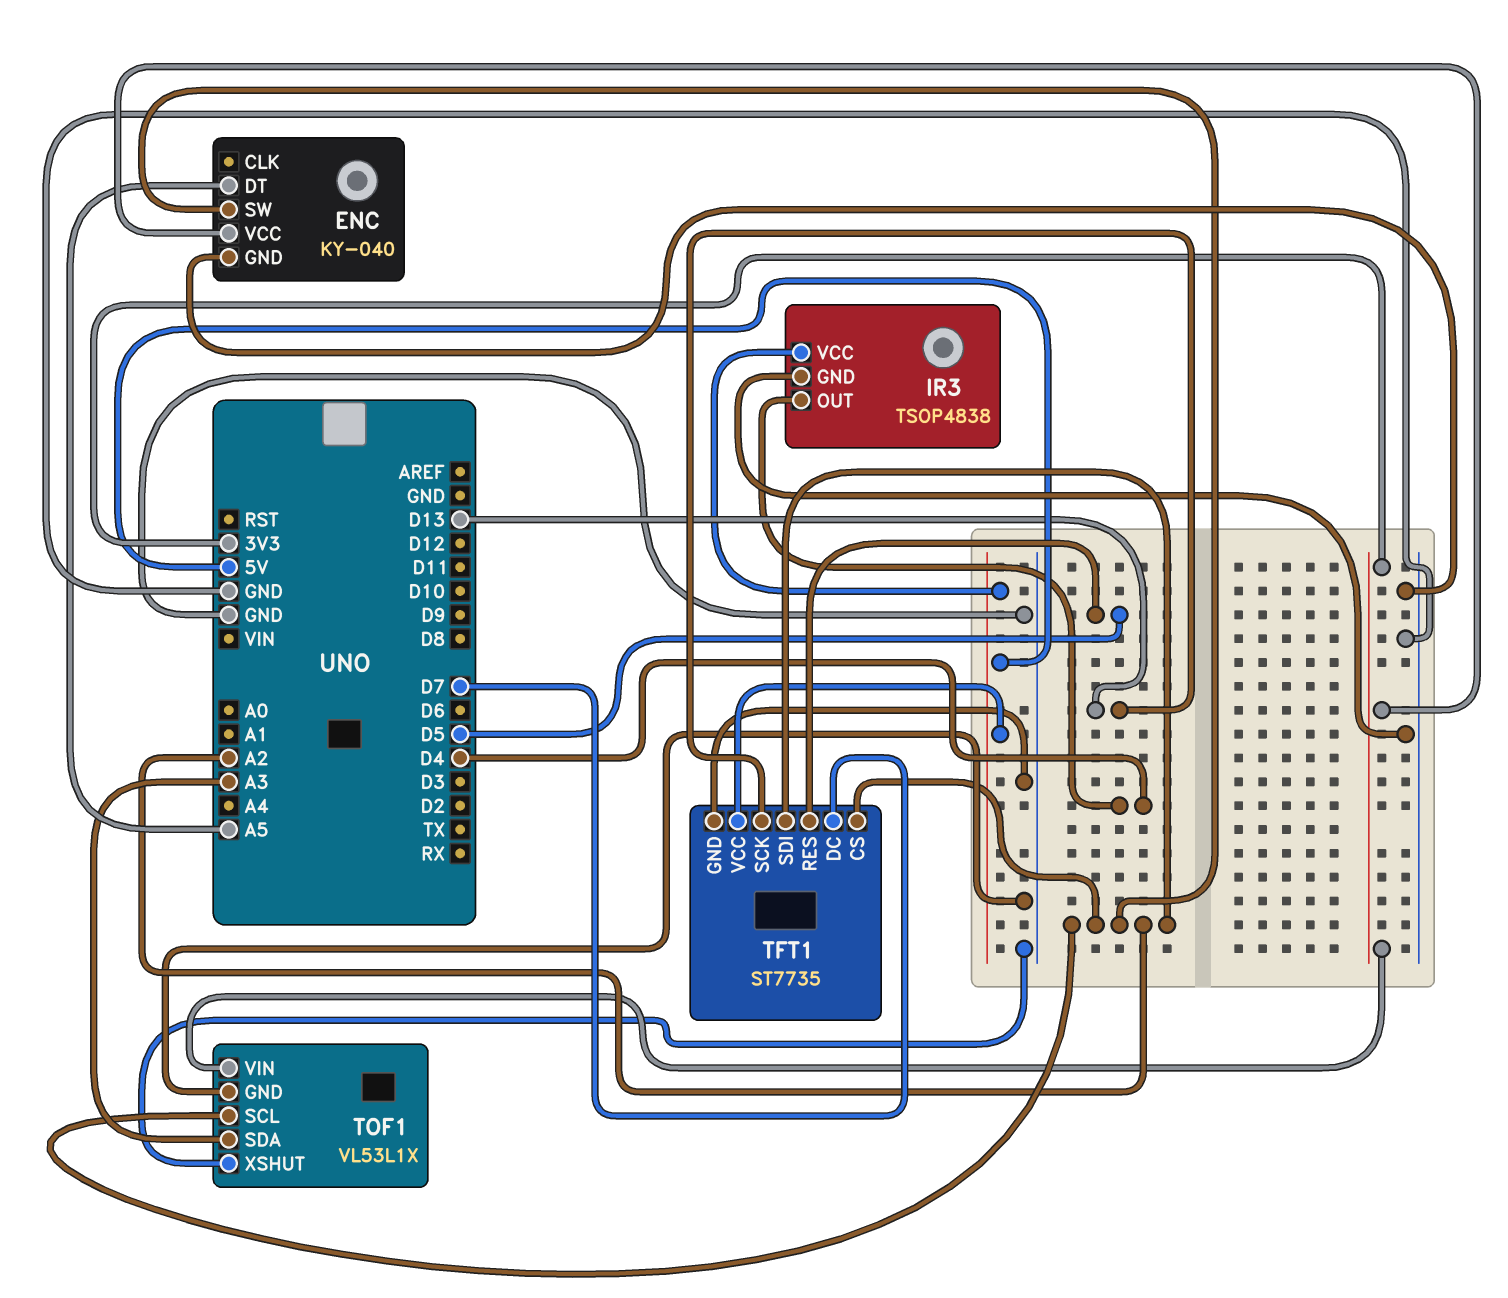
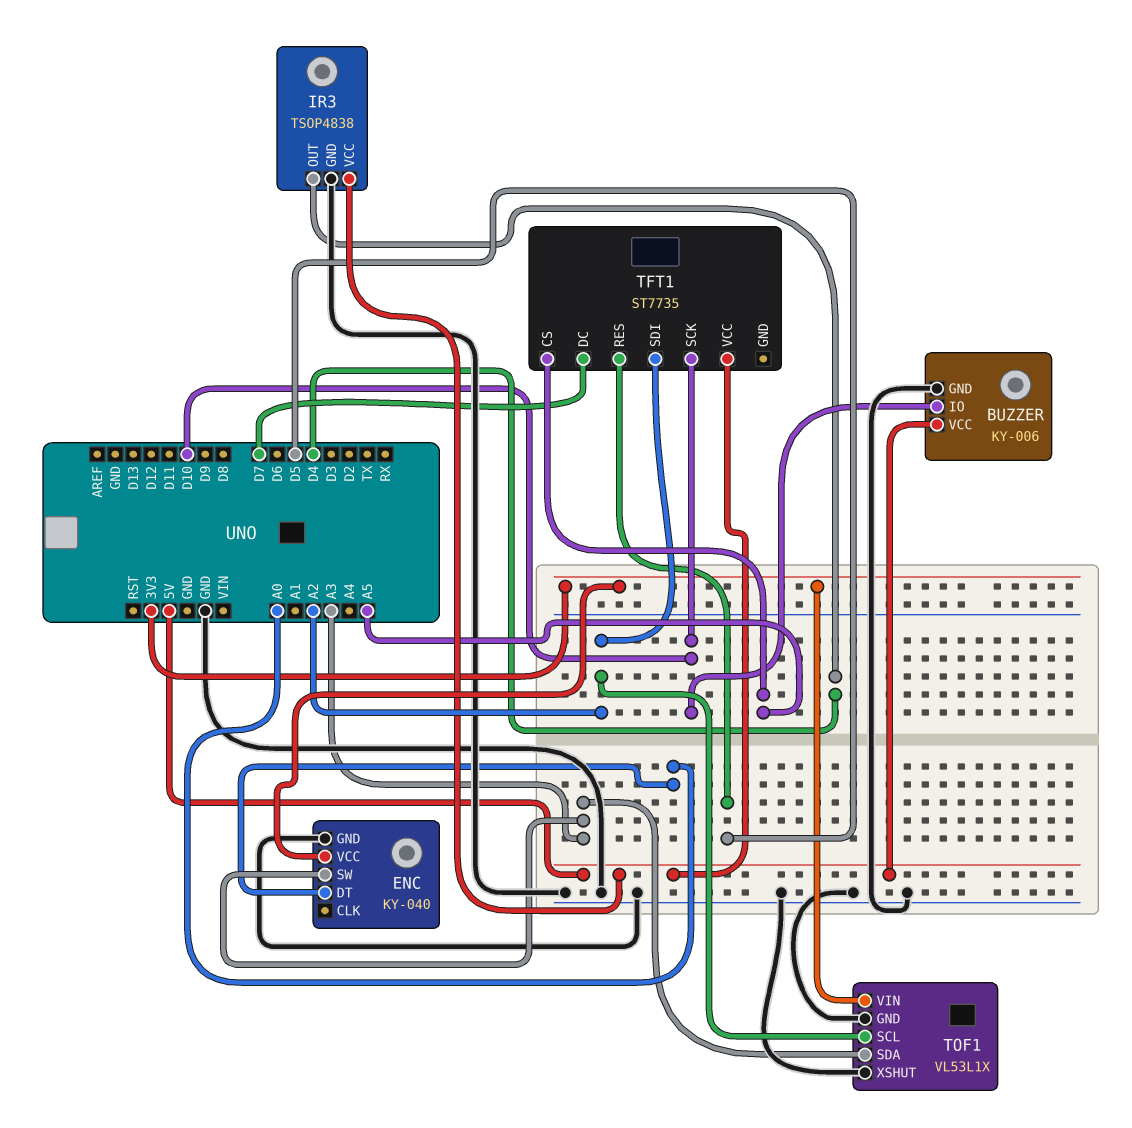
BUZZER: none -> KY-006
BUZZER pin GND: none -> GND
BUZZER pin IO: none -> D10
BUZZER pin VCC: none -> 5V
ENC pin DT: A5 -> A0
ENC pin SW: A2 -> A3
TFT1 pin CS: A2 -> A5
TFT1 pin GND: GND -> none
TFT1 pin SCK: D13 -> D10

